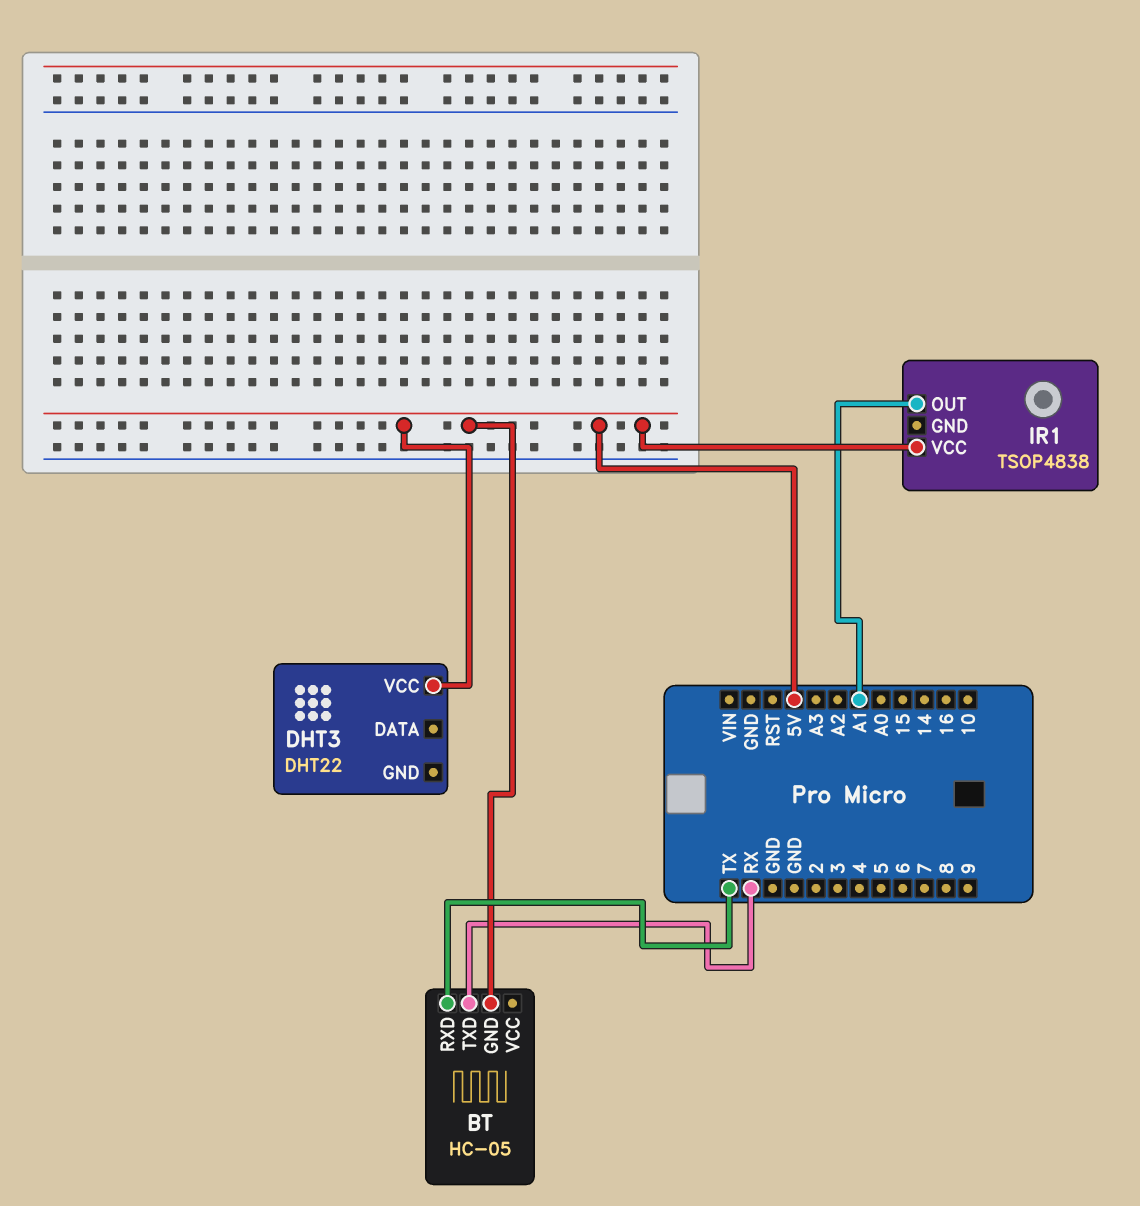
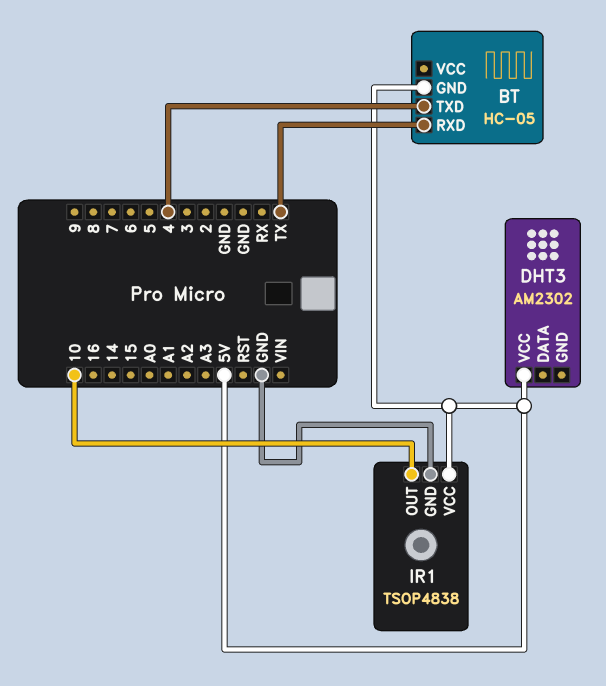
BT pin TXD: RX -> 4
DHT3: DHT22 -> AM2302
IR1 pin GND: none -> GND
IR1 pin OUT: A1 -> 10

